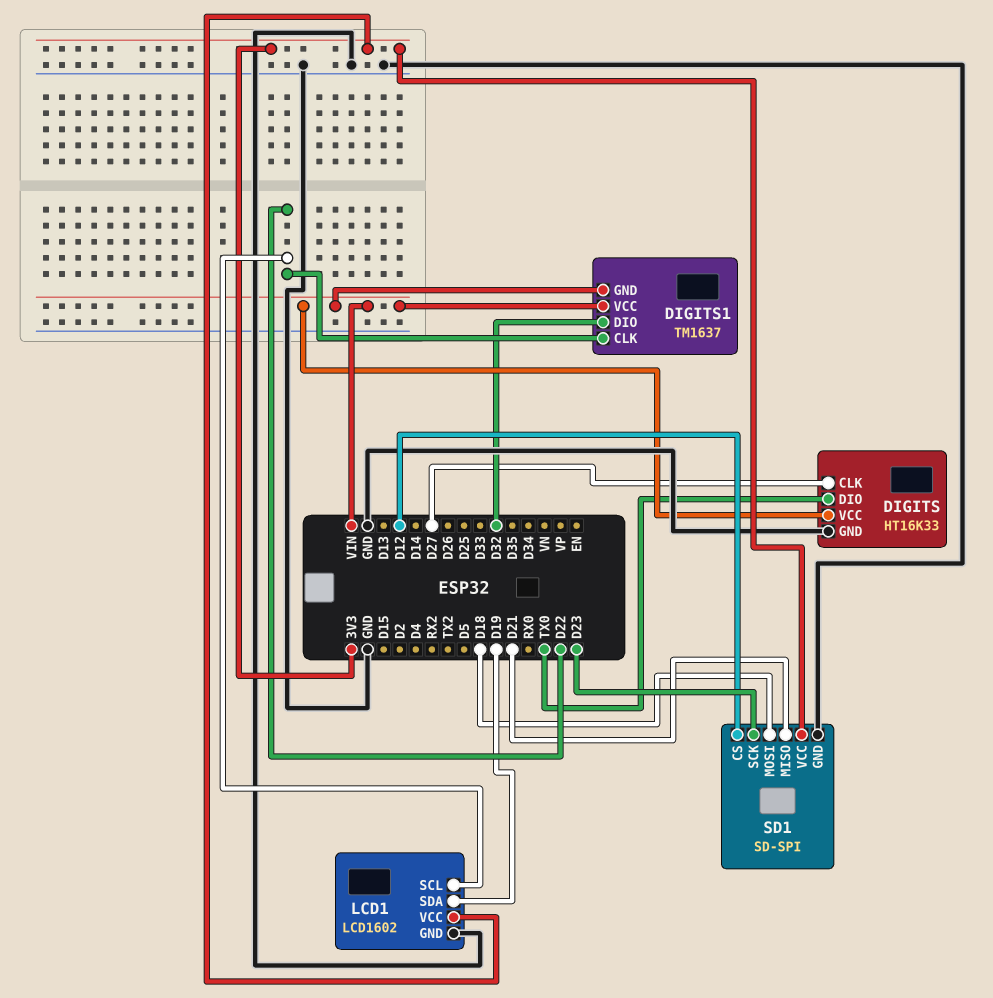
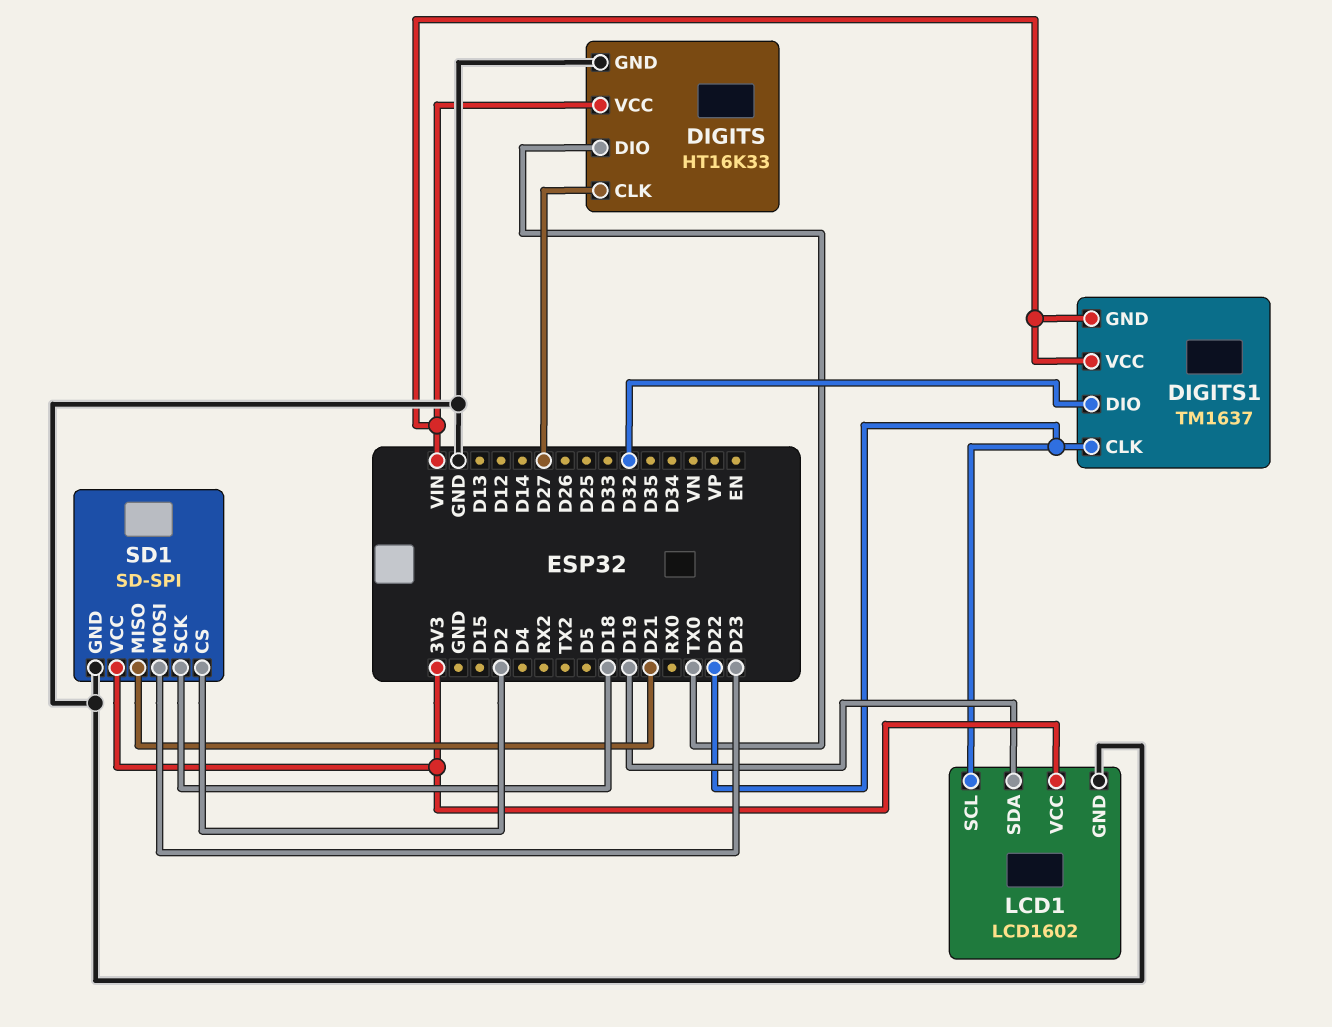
SD1 pin CS: D12 -> D2
SD1 pin MOSI: D18 -> D23
SD1 pin SCK: D23 -> D18

